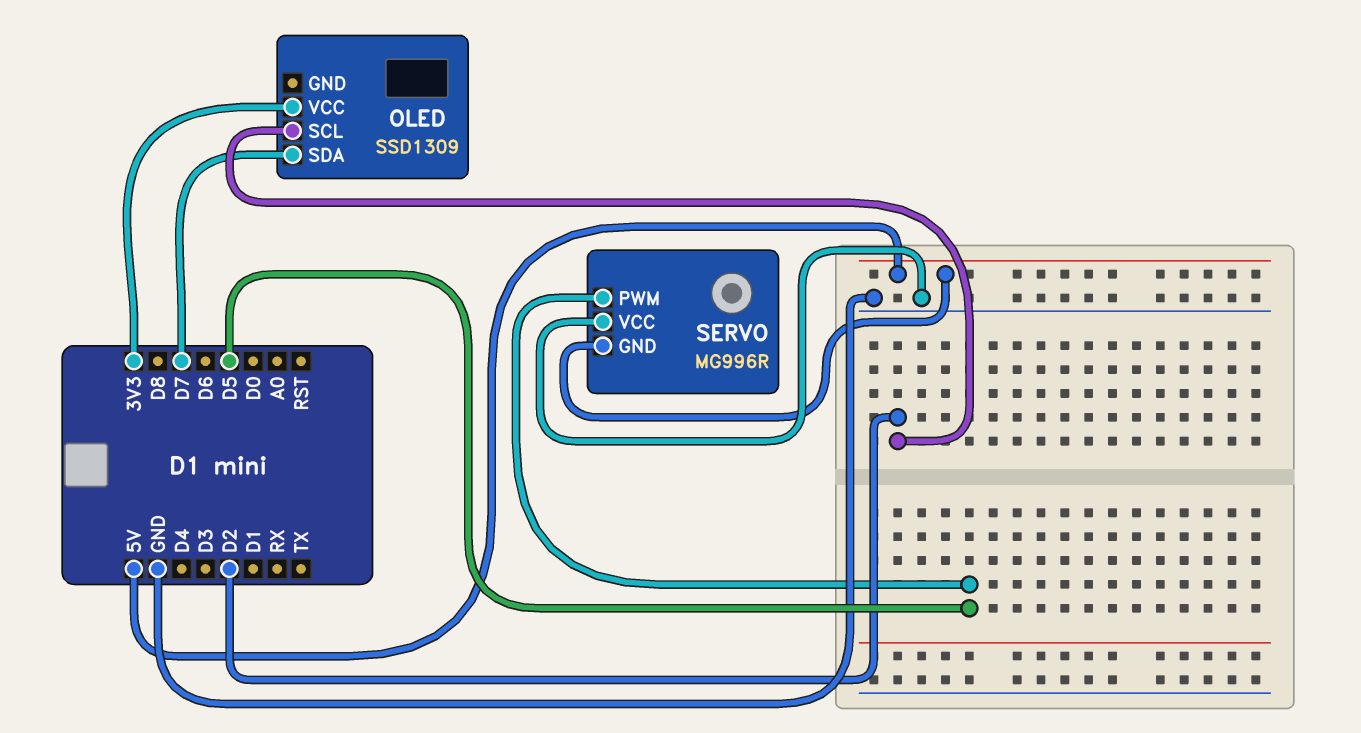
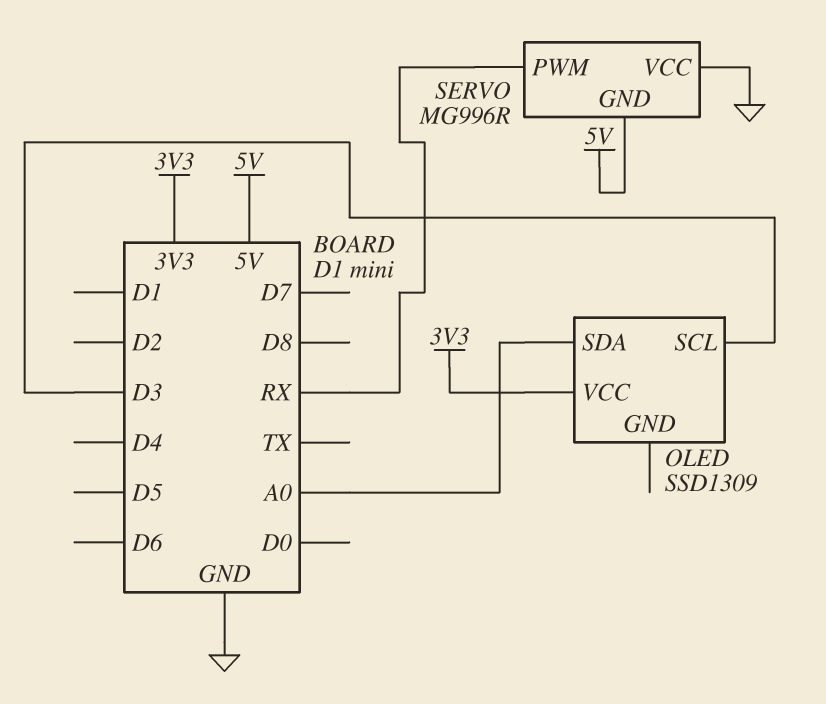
OLED pin SCL: D2 -> D3
OLED pin SDA: D7 -> A0
SERVO pin PWM: D5 -> RX

